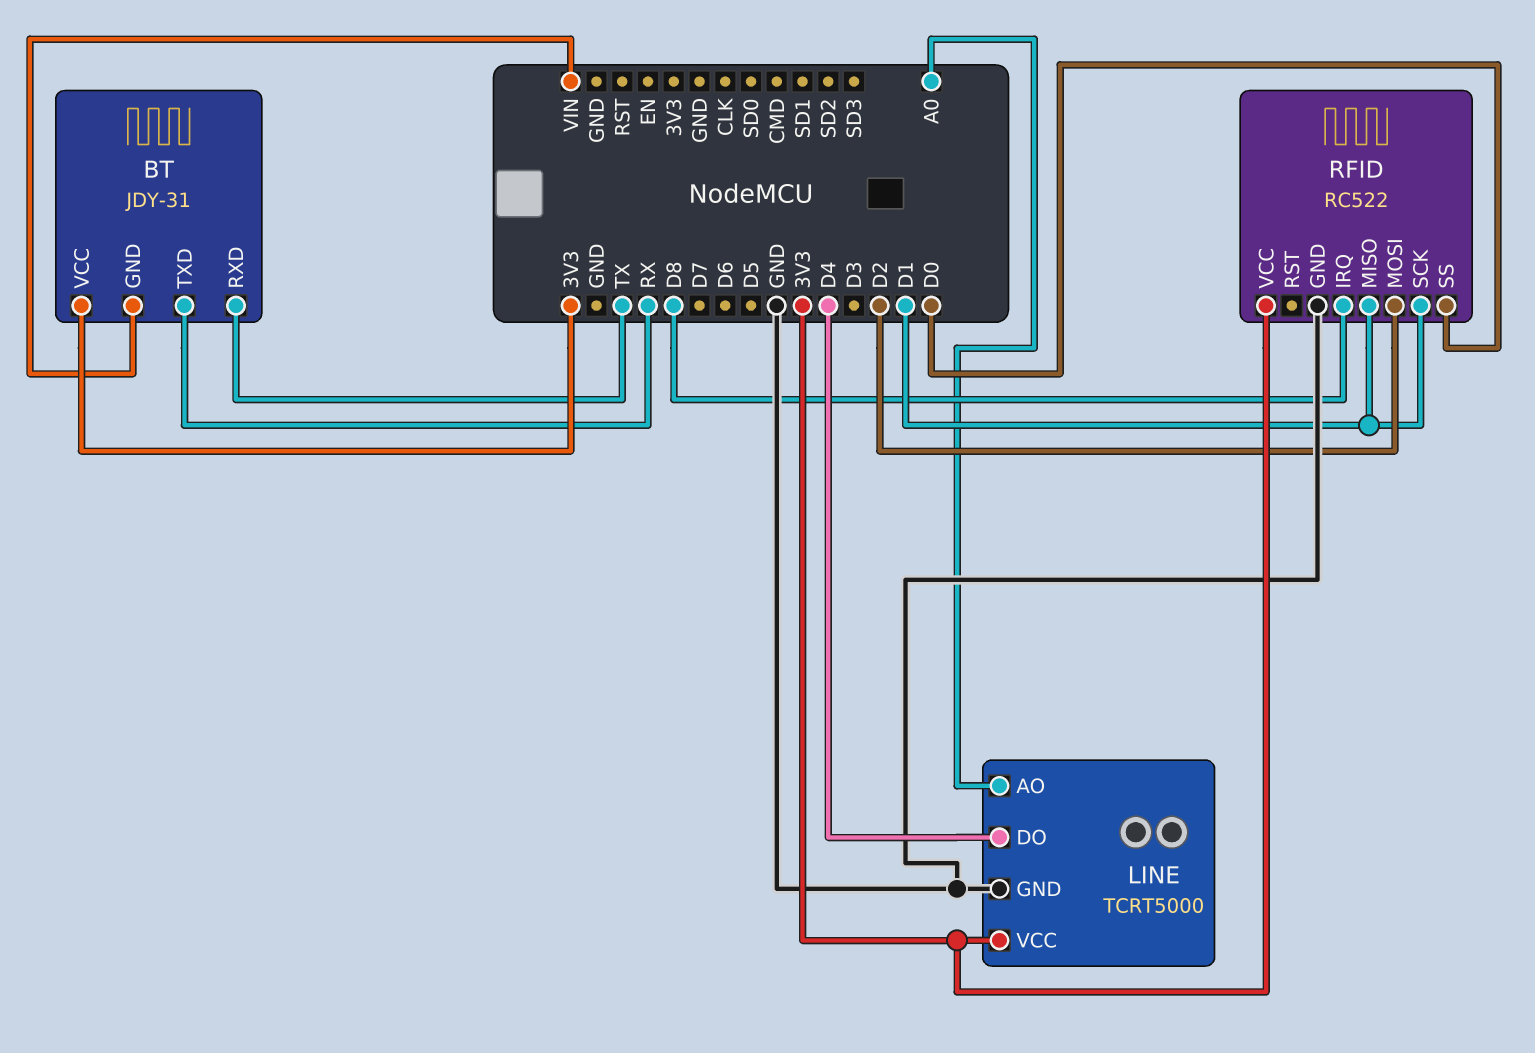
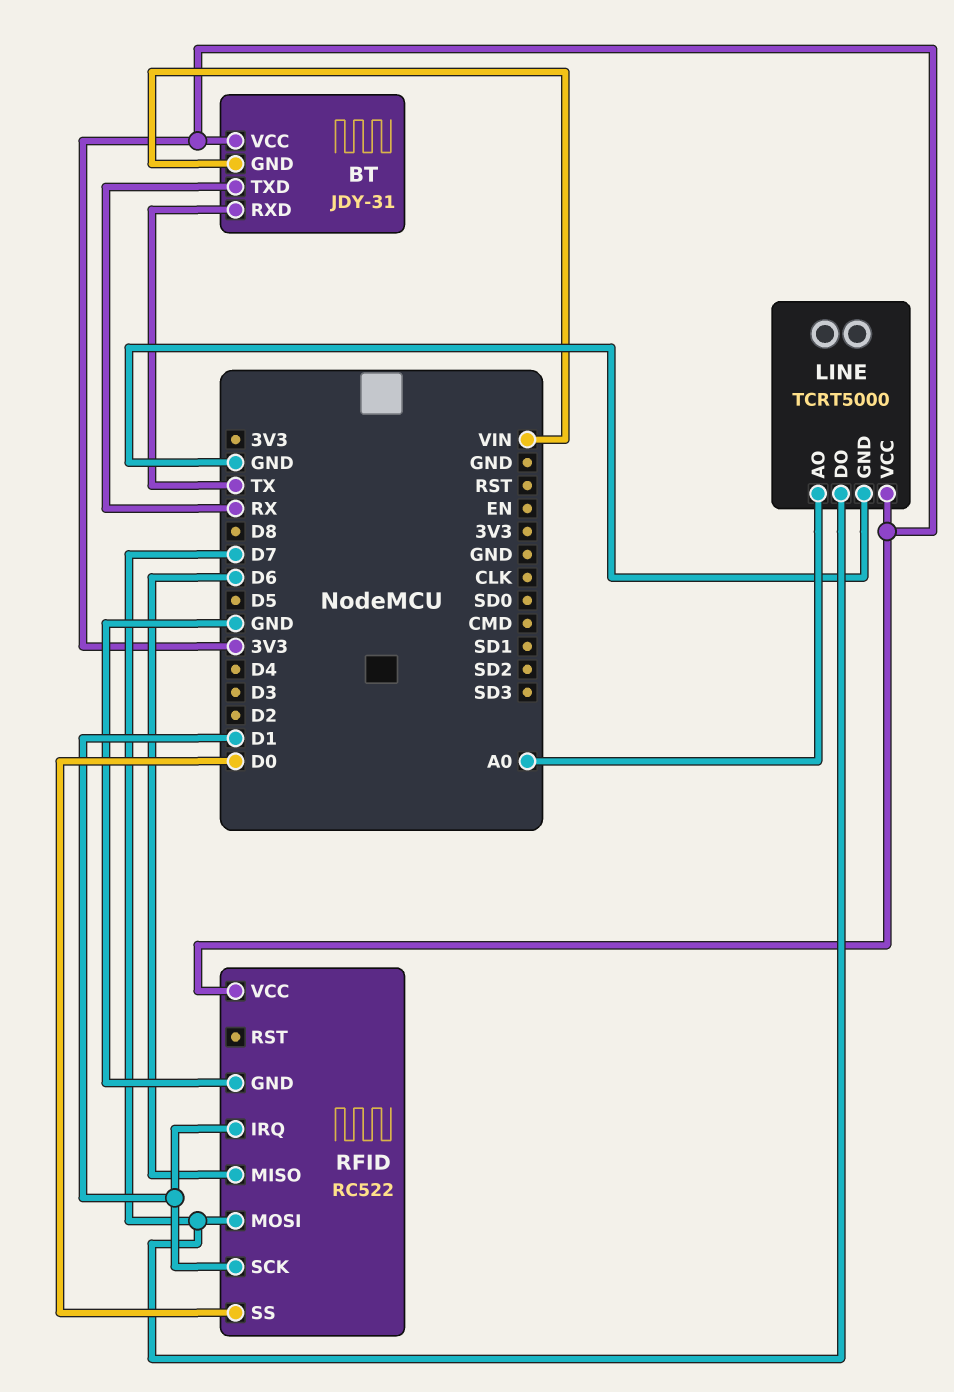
LINE pin DO: D4 -> D7
RFID pin IRQ: D8 -> D1
RFID pin MISO: D1 -> D6
RFID pin MOSI: D2 -> D7

